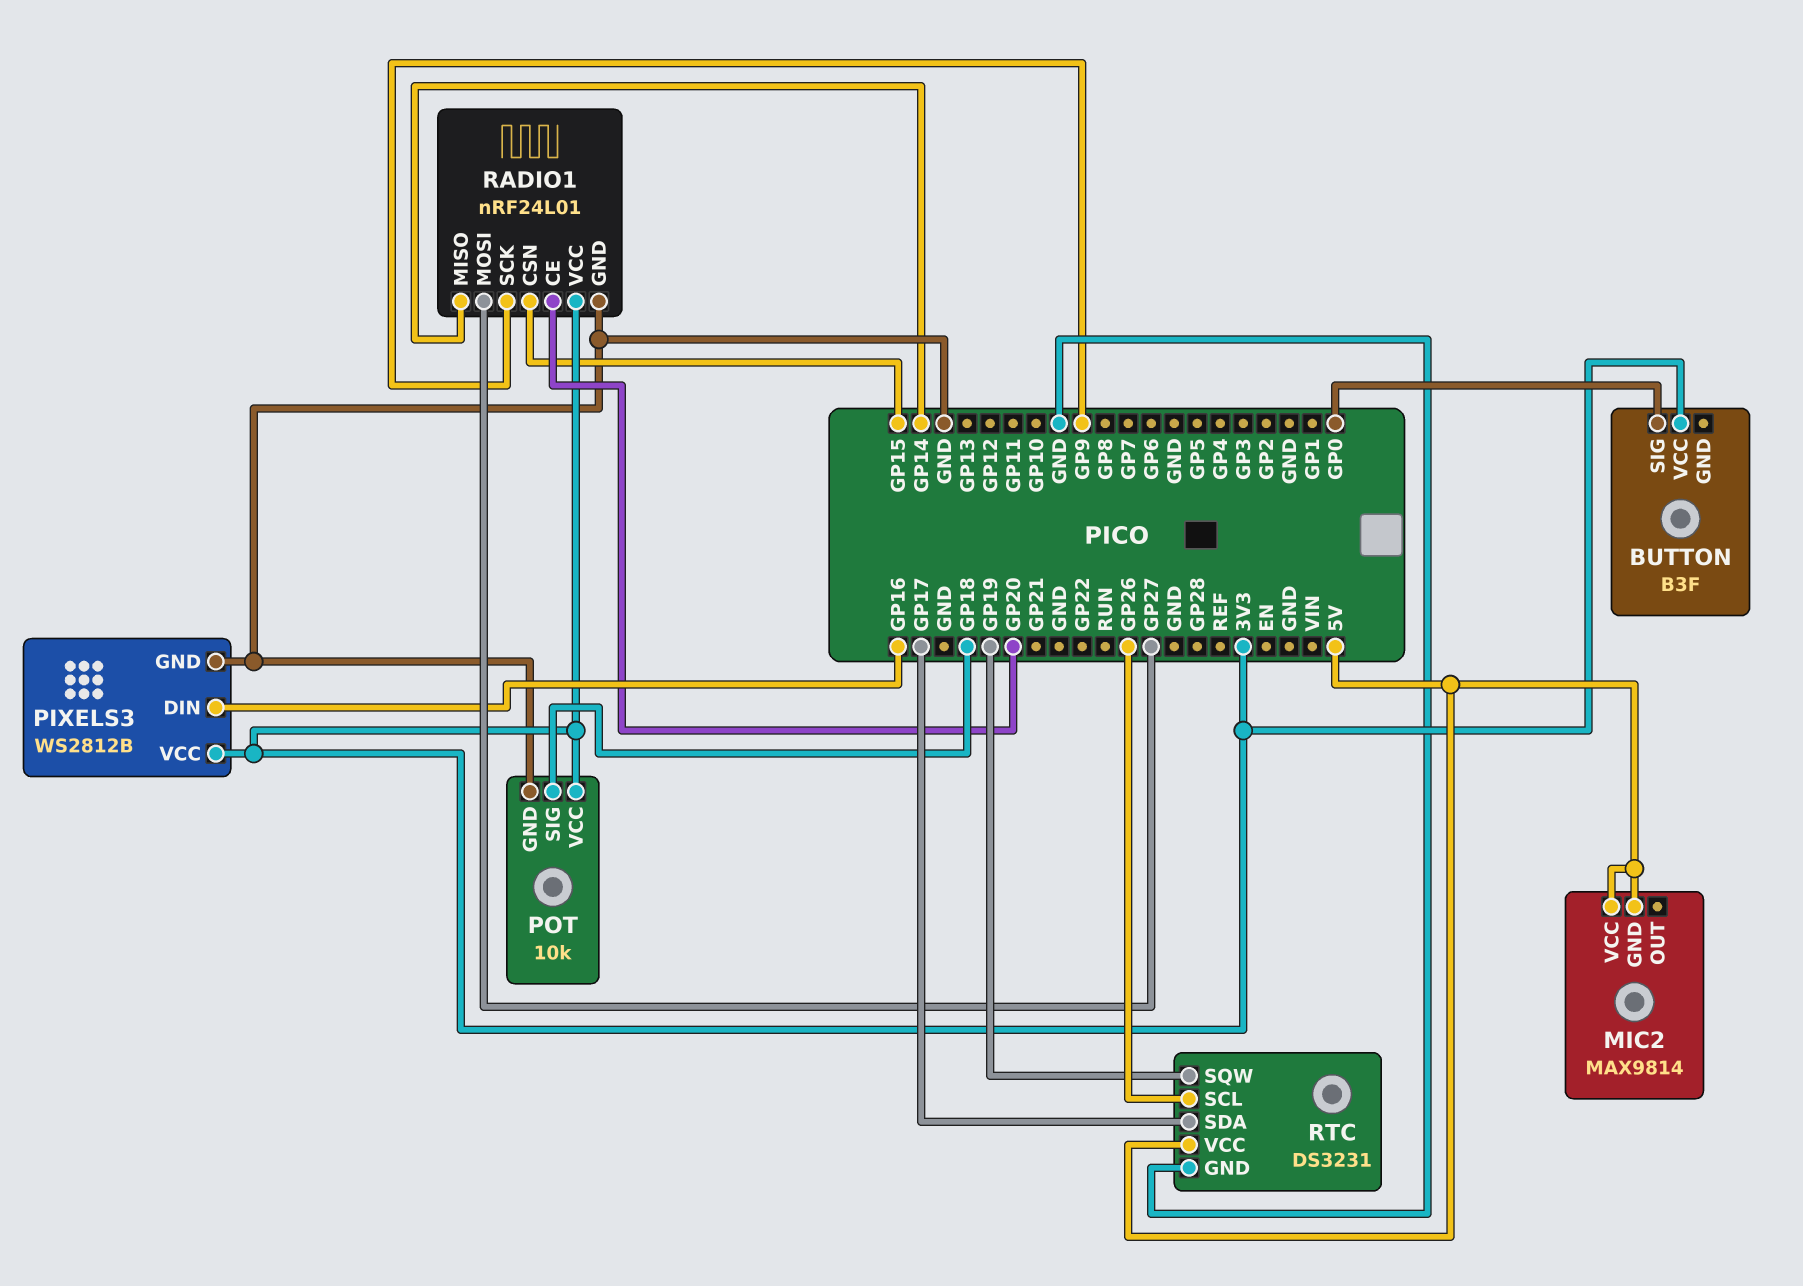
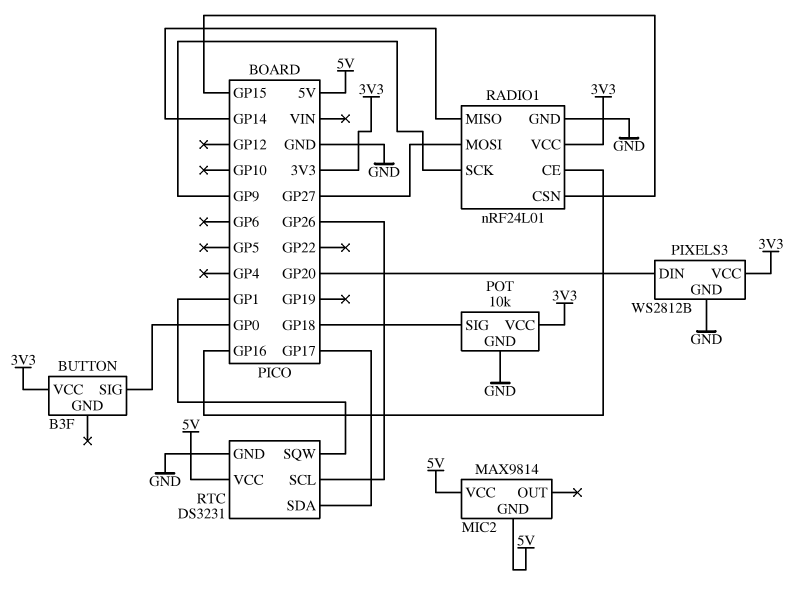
PIXELS3 pin DIN: GP16 -> GP20
RADIO1 pin CE: GP20 -> GP16
RTC pin SQW: GP19 -> GP1

